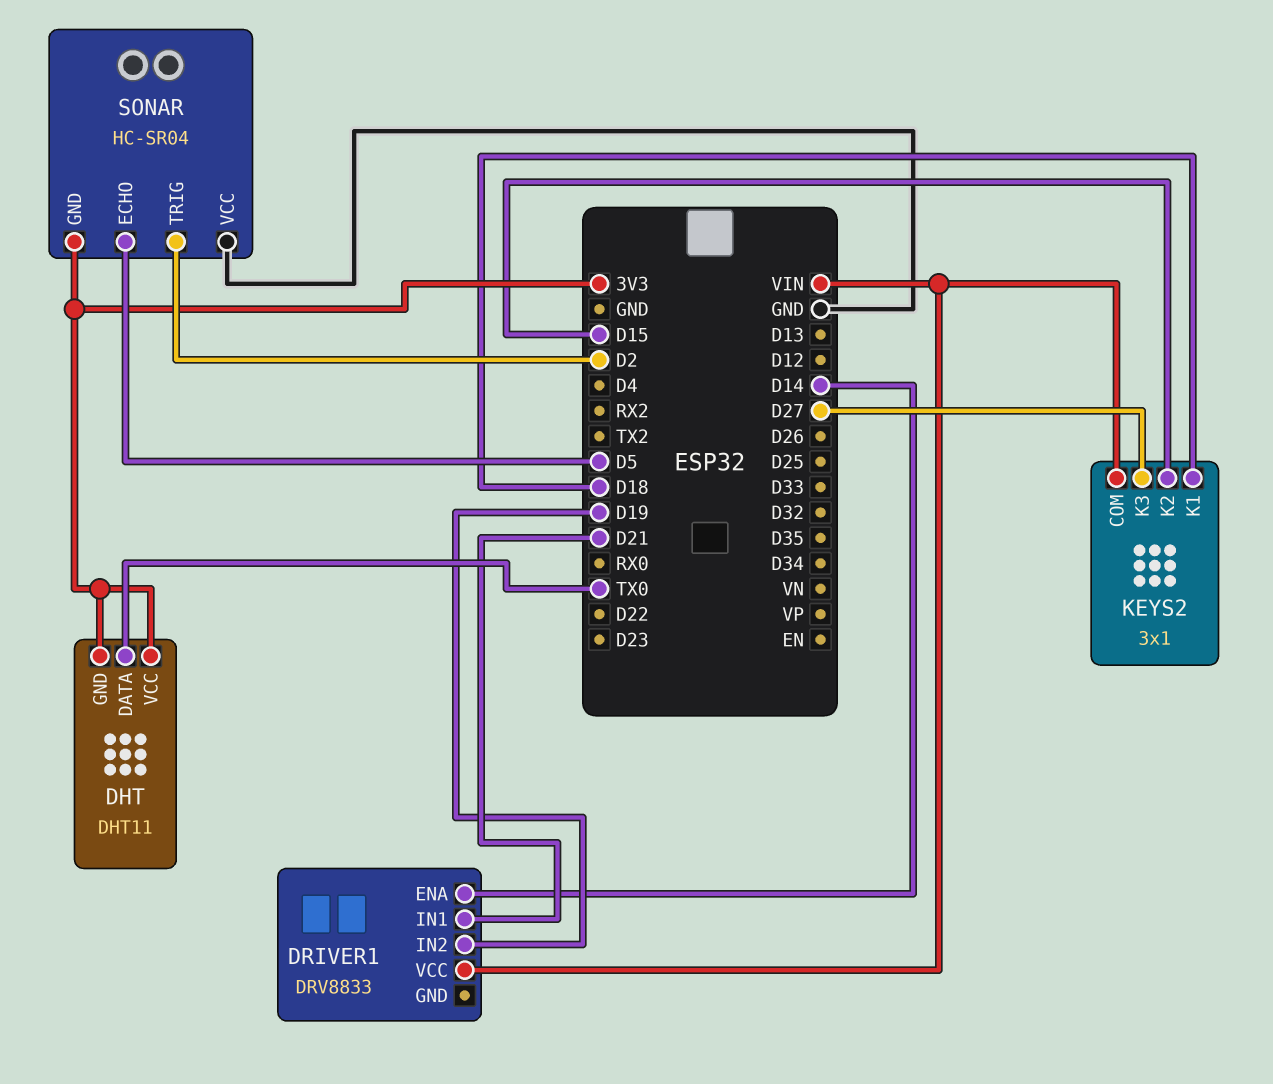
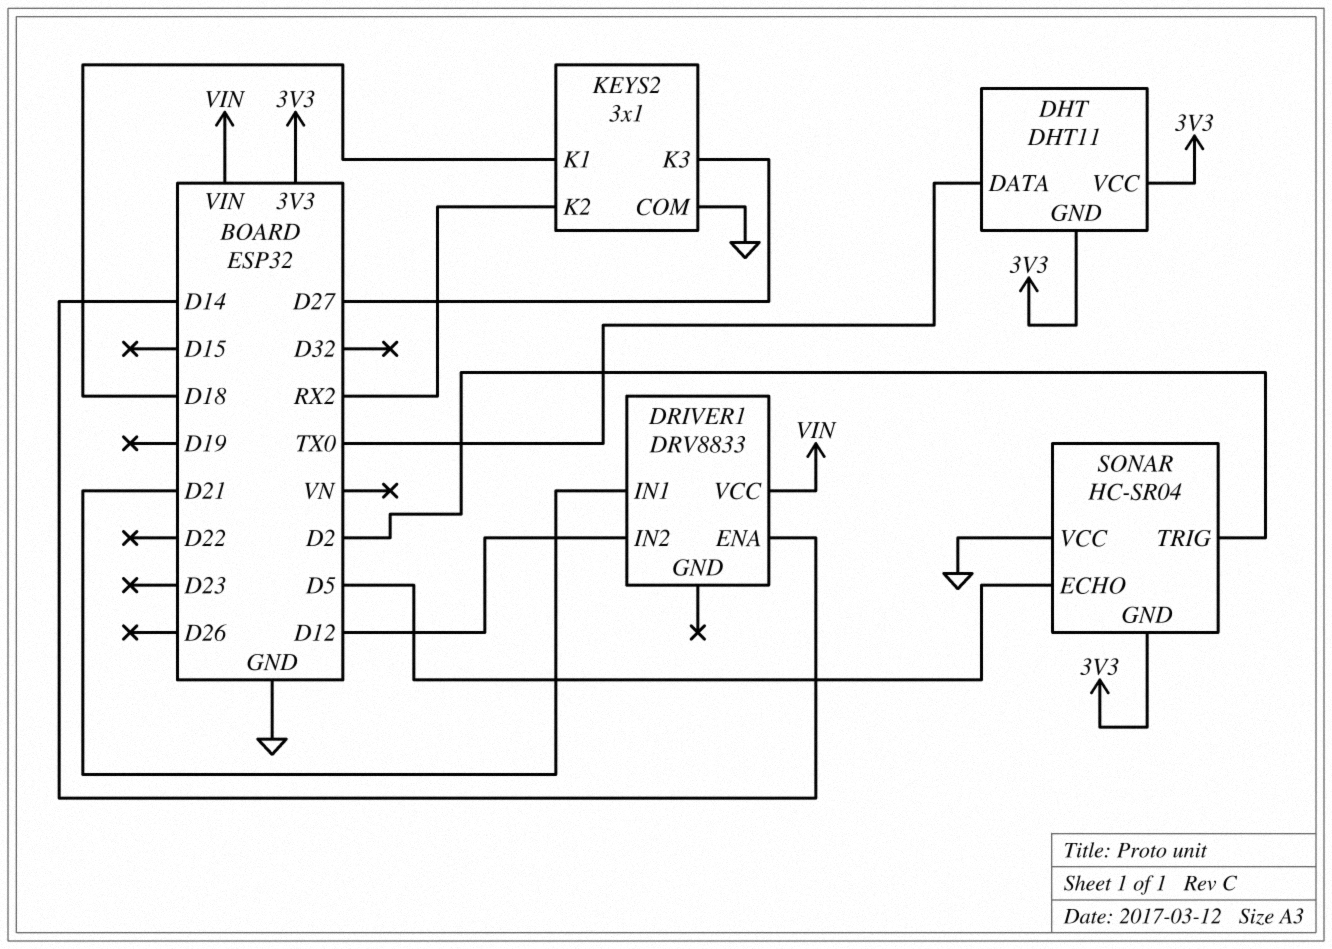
DRIVER1 pin IN2: D19 -> D12
KEYS2 pin COM: VIN -> GND
KEYS2 pin K2: D15 -> RX2

